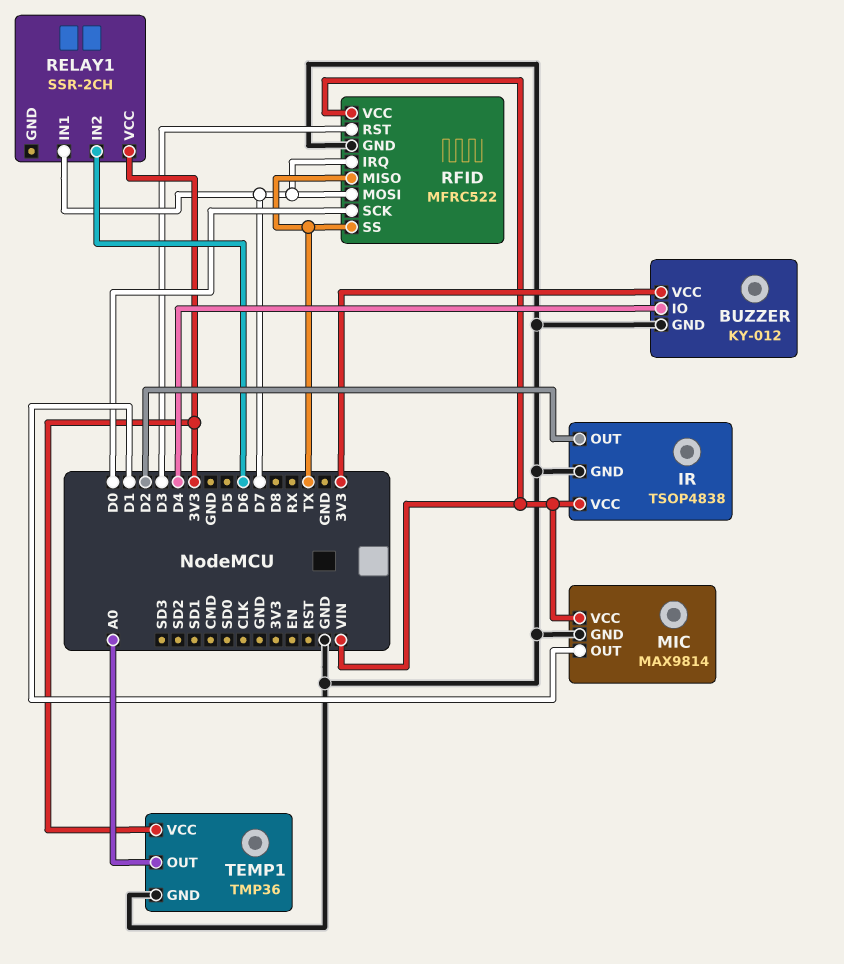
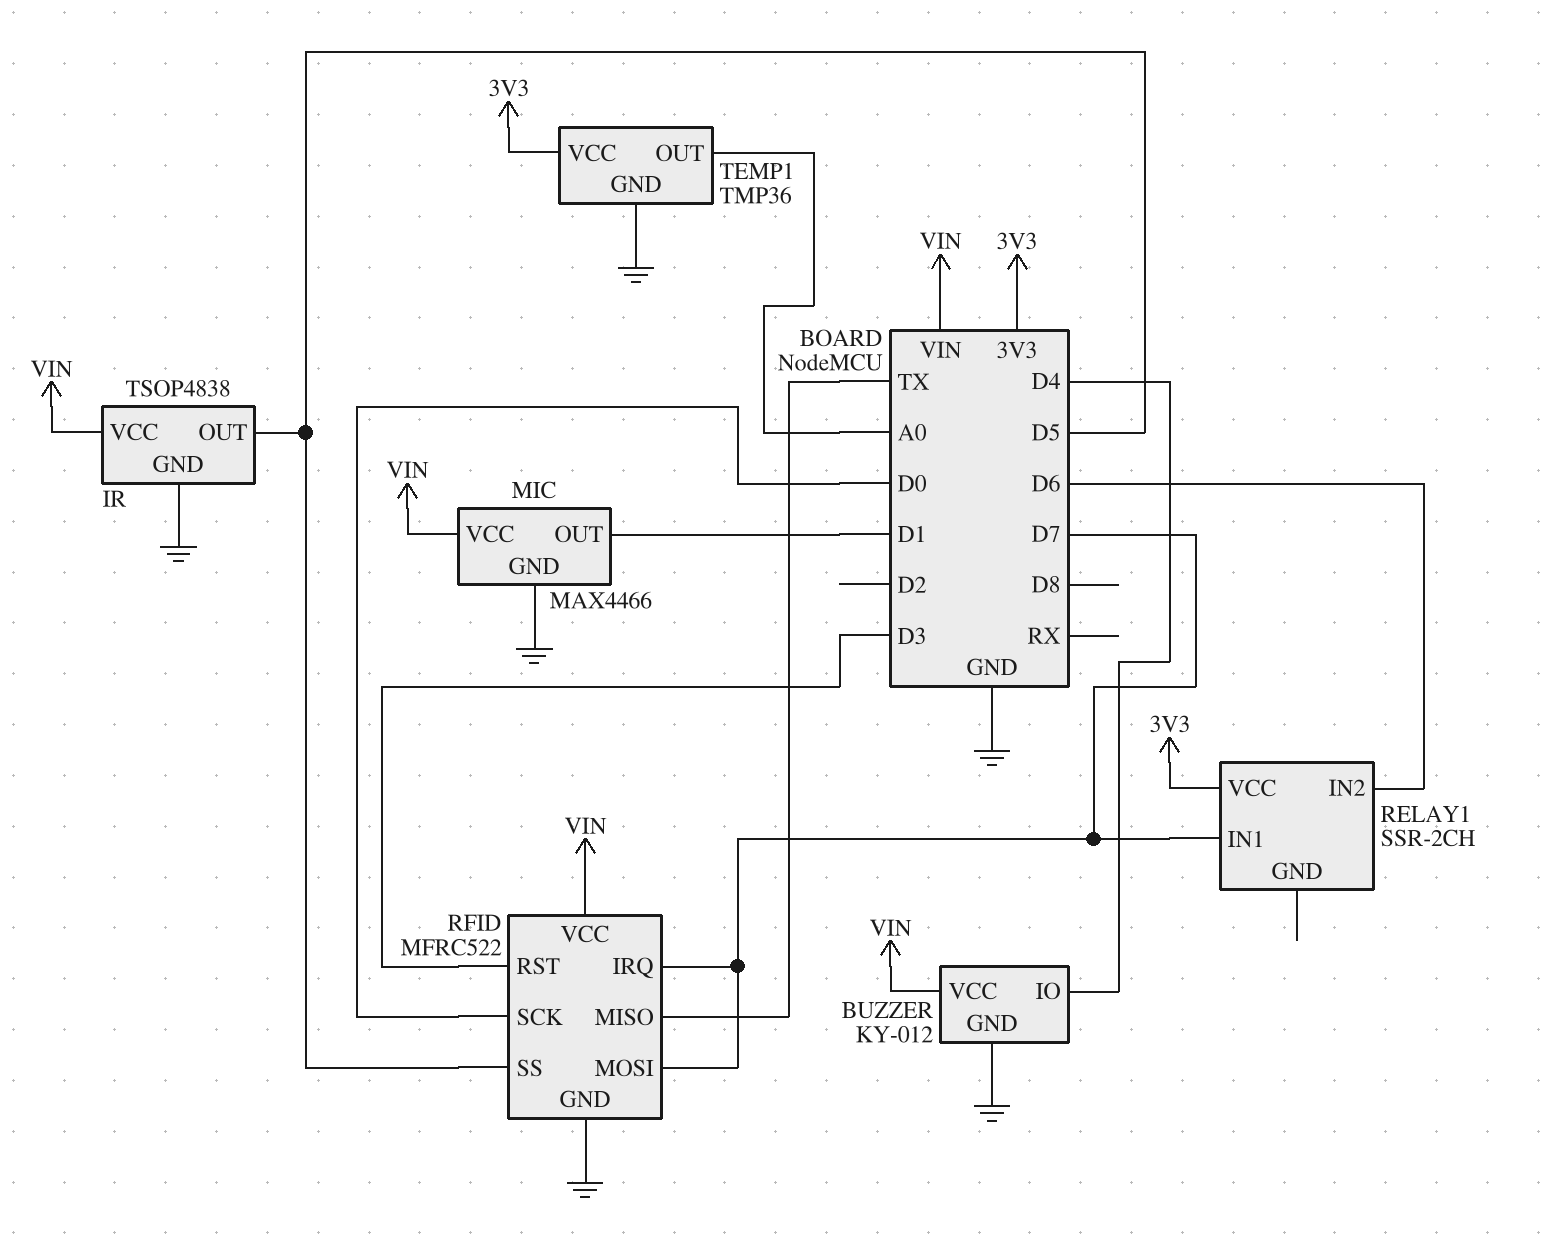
BUZZER pin VCC: 3V3 -> VIN
IR pin OUT: D2 -> D5
MIC: MAX9814 -> MAX4466
RFID pin SS: TX -> D5

